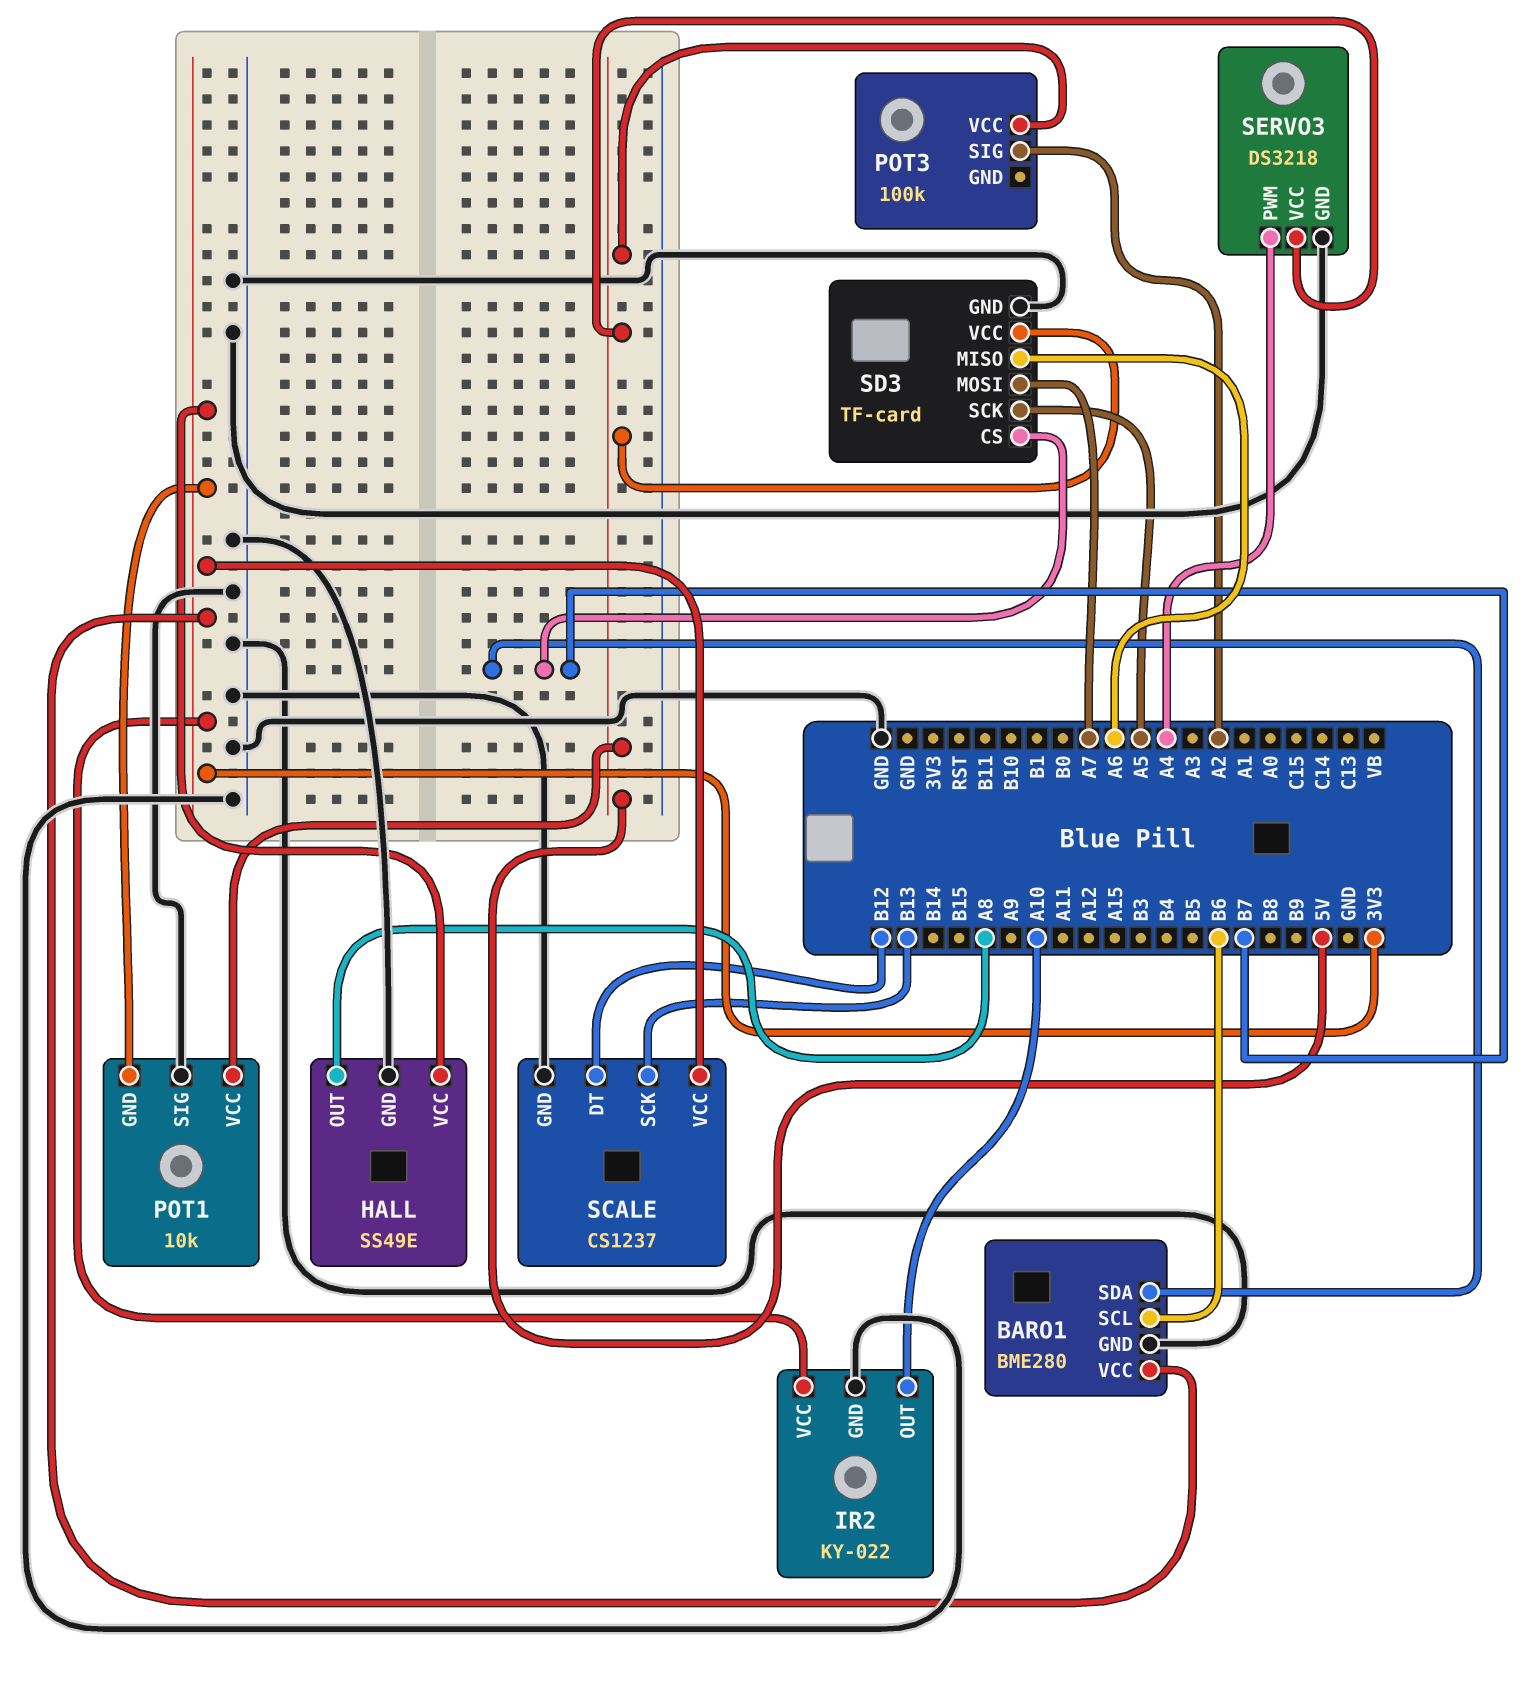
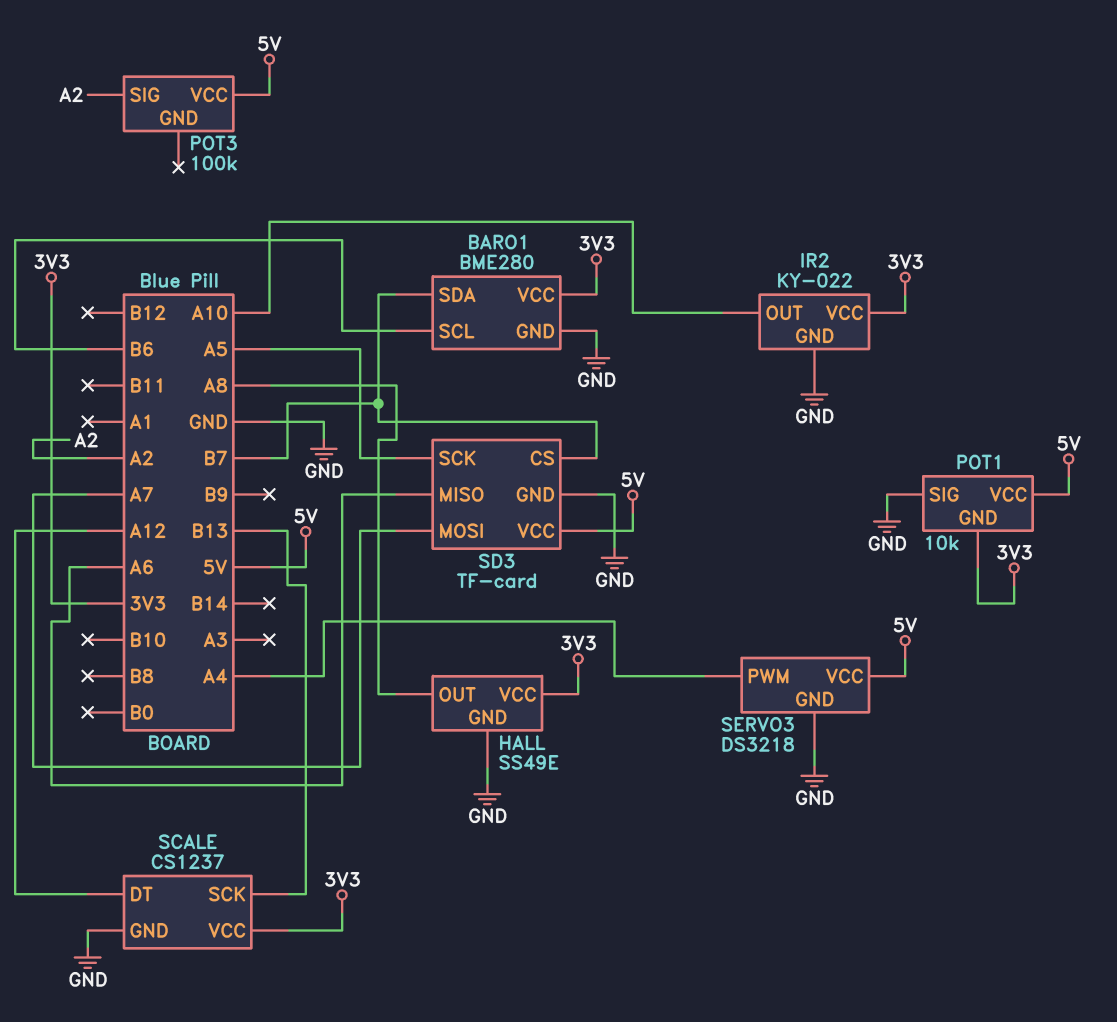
SCALE pin DT: B12 -> A12

